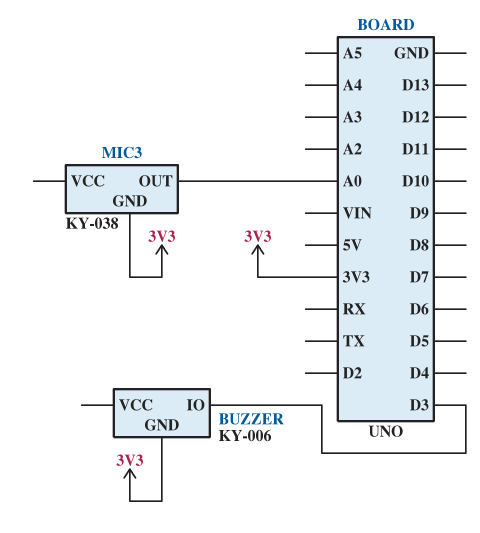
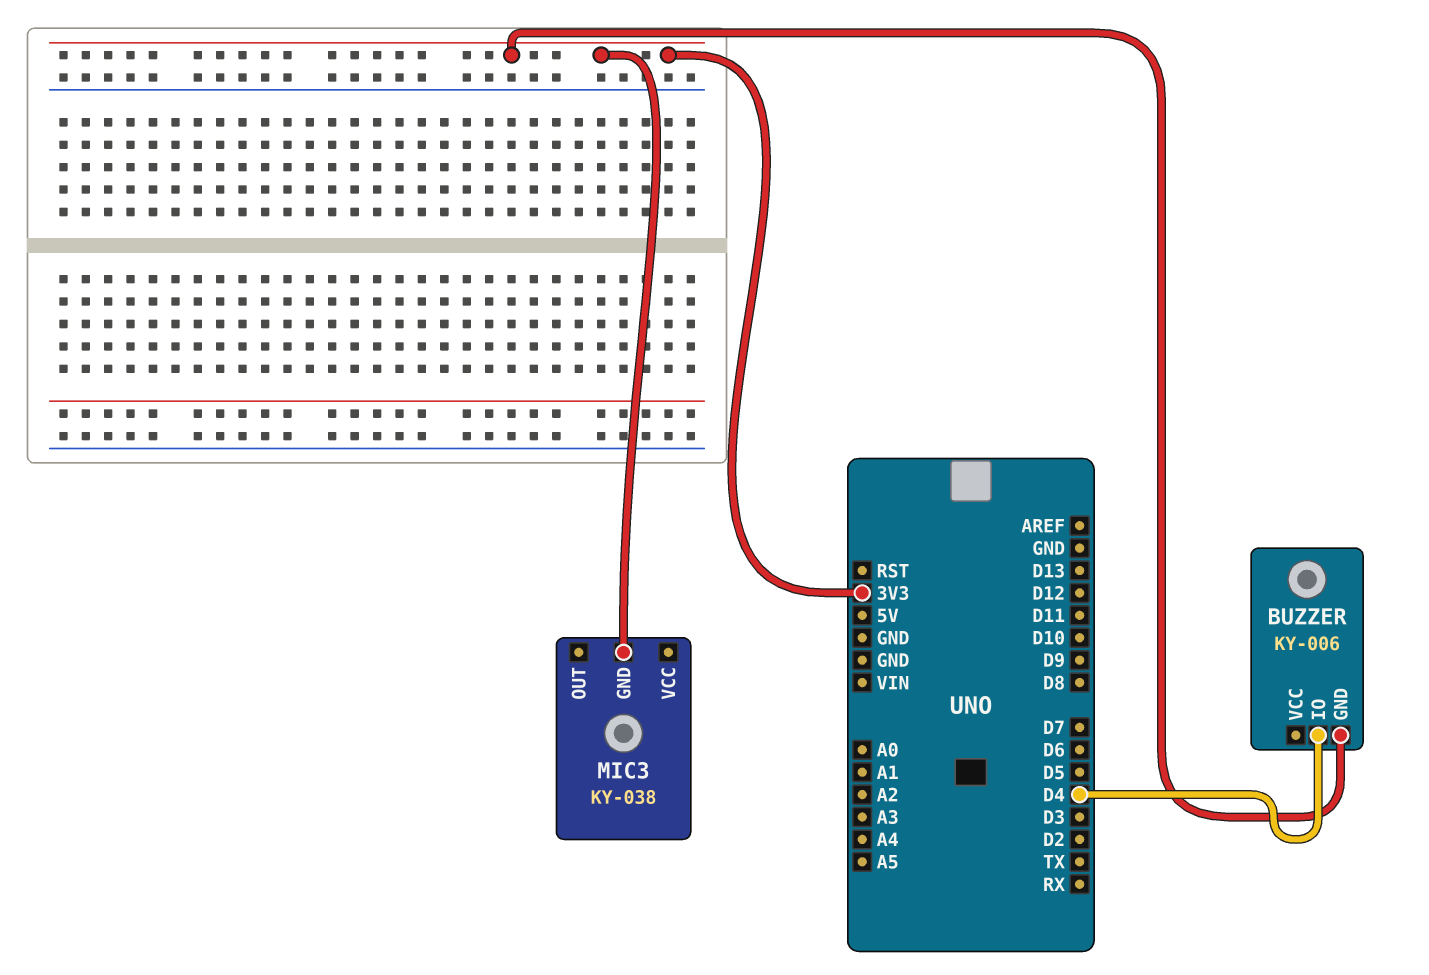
BUZZER pin IO: D3 -> D4
MIC3 pin OUT: A0 -> none

